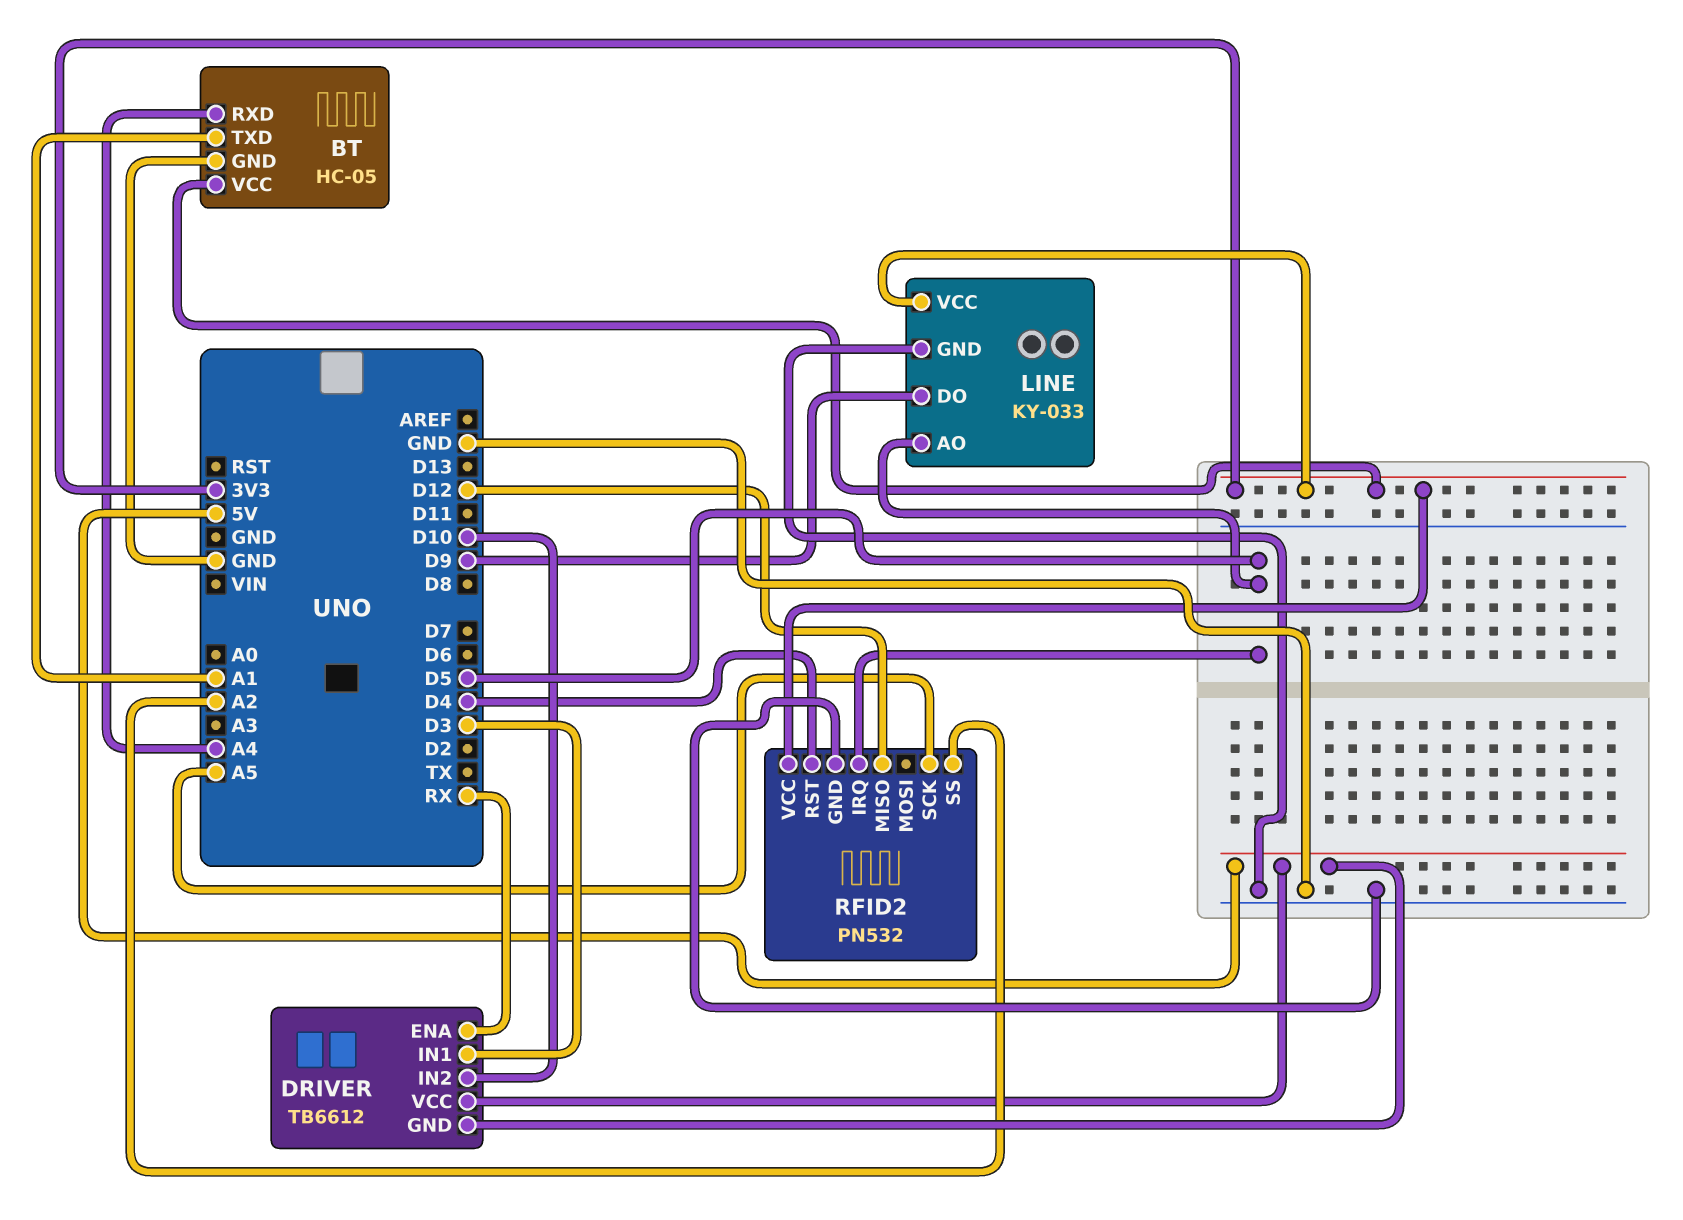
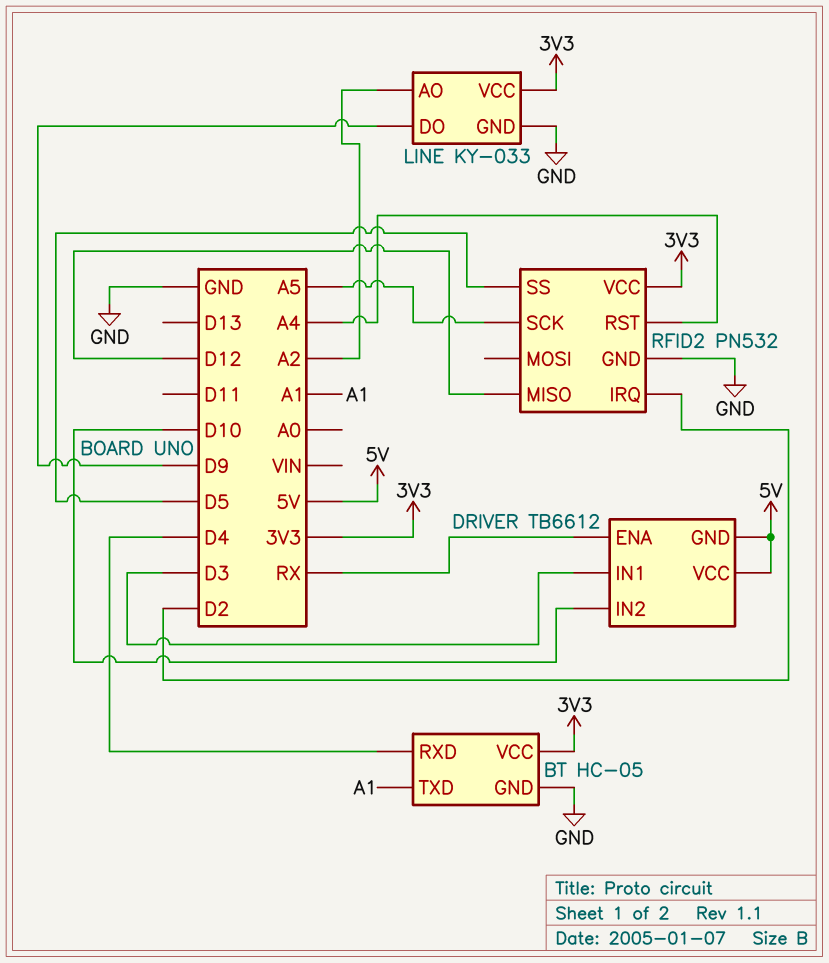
BT pin RXD: A4 -> D4
LINE pin AO: D5 -> A2
RFID2 pin IRQ: D5 -> D2
RFID2 pin RST: D4 -> A4
RFID2 pin SS: A2 -> D5

